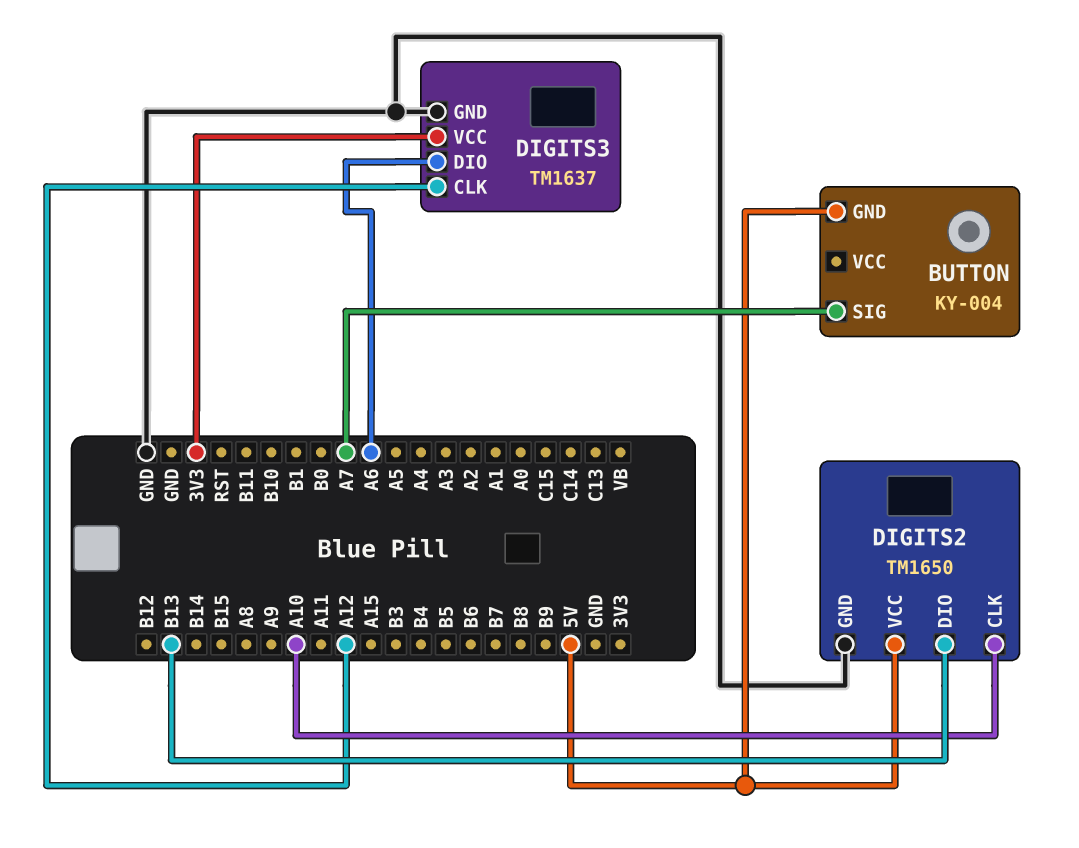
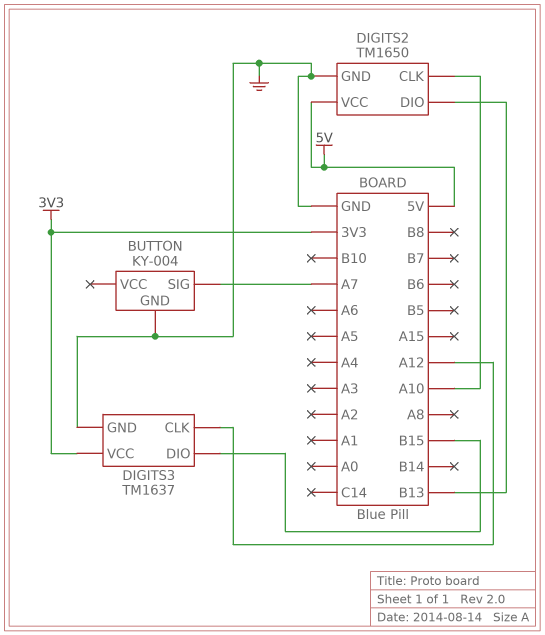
BUTTON pin GND: 5V -> GND
DIGITS3 pin DIO: A6 -> B15

